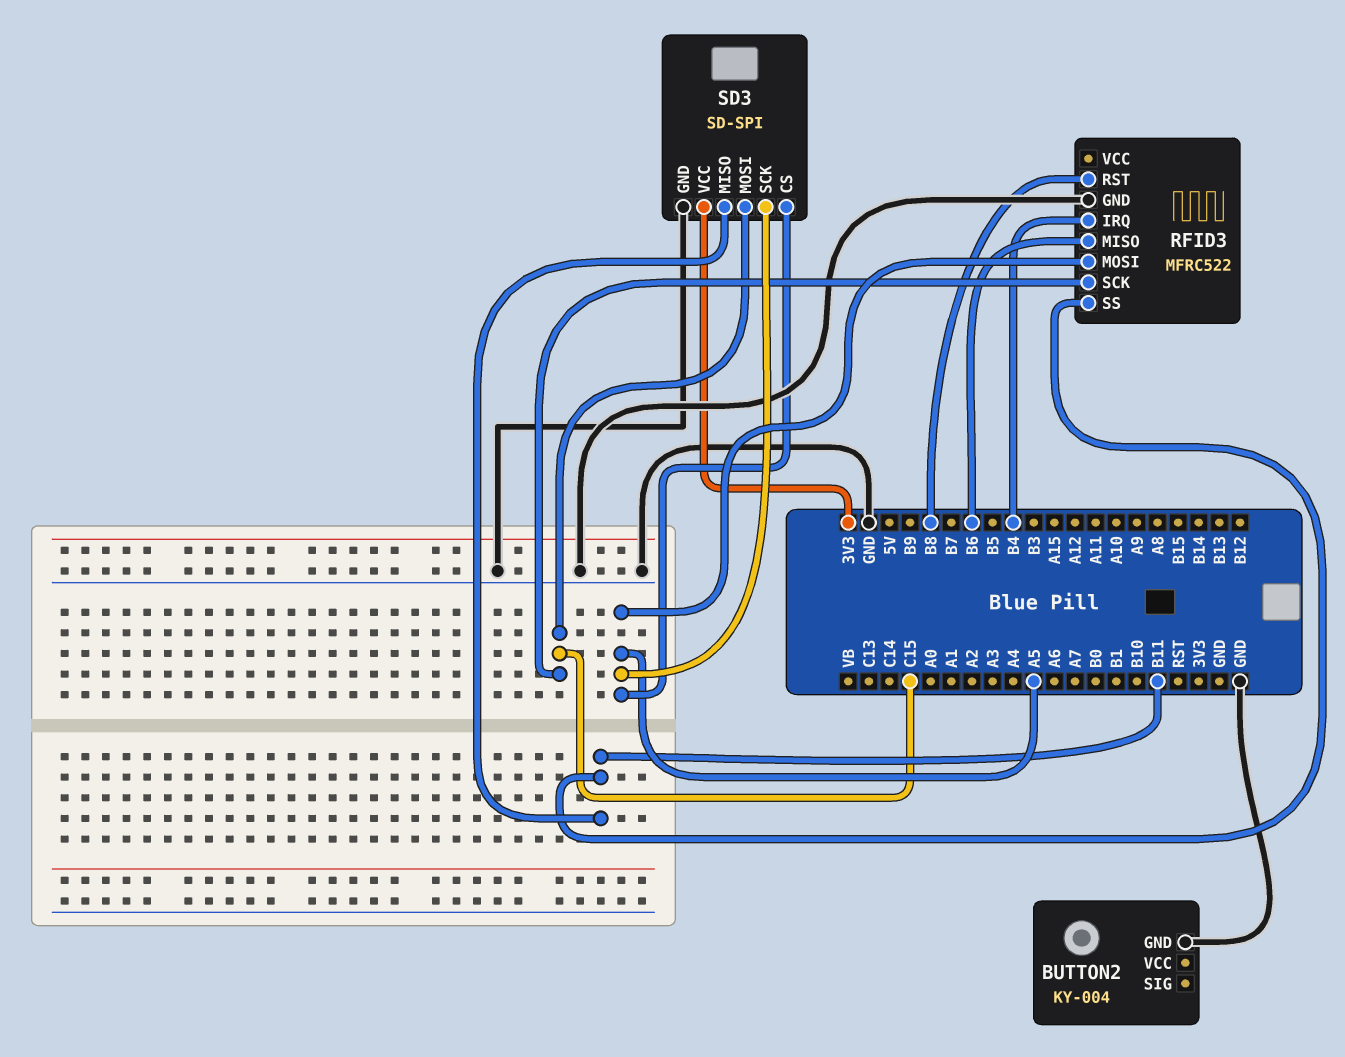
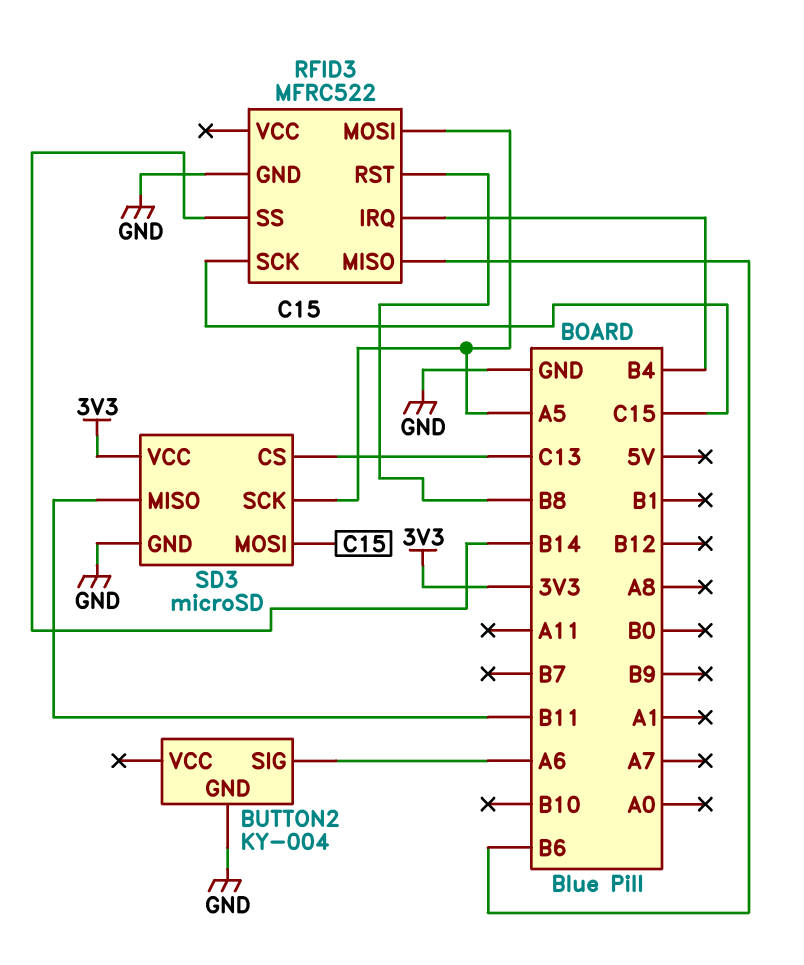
BUTTON2 pin SIG: none -> A6
RFID3 pin SS: B11 -> B14
SD3: SD-SPI -> microSD
SD3 pin CS: A5 -> C13

